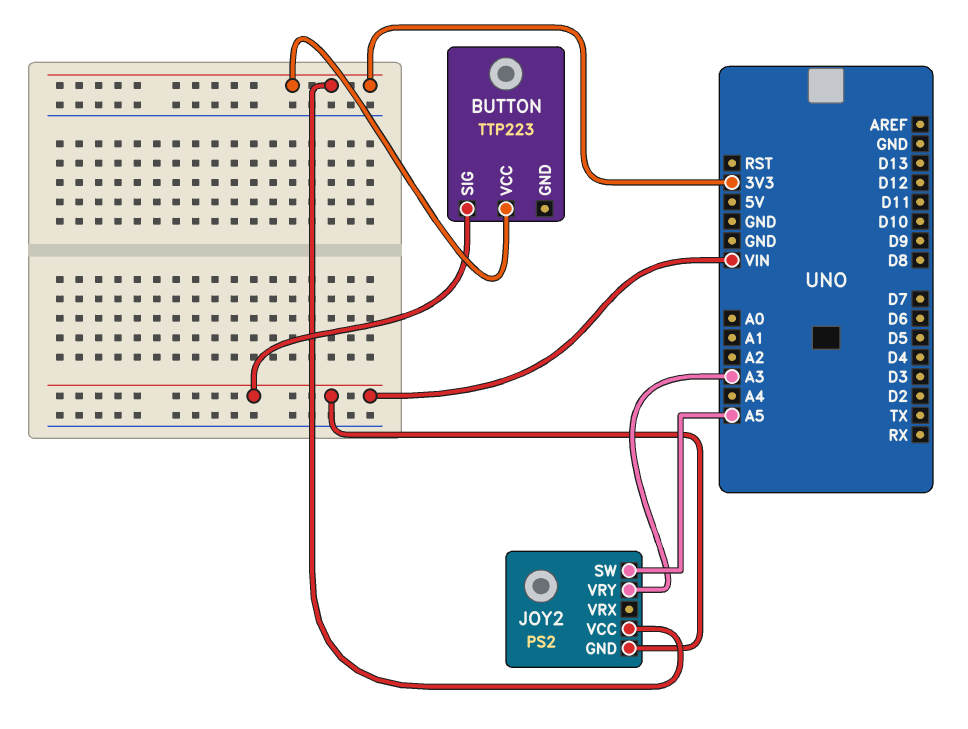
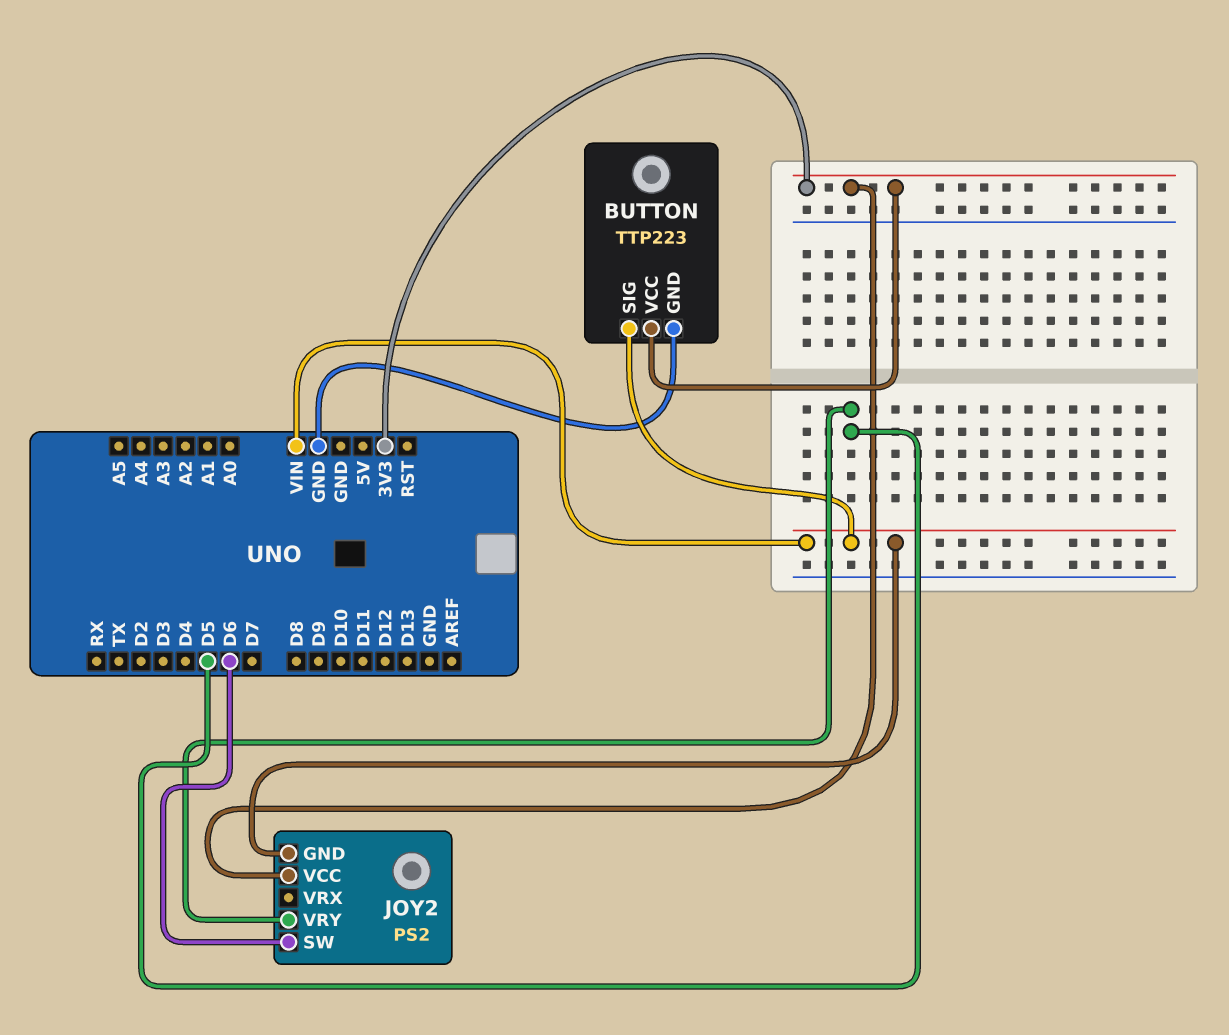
BUTTON pin GND: none -> GND
JOY2 pin SW: A5 -> D6
JOY2 pin VRY: A3 -> D5

